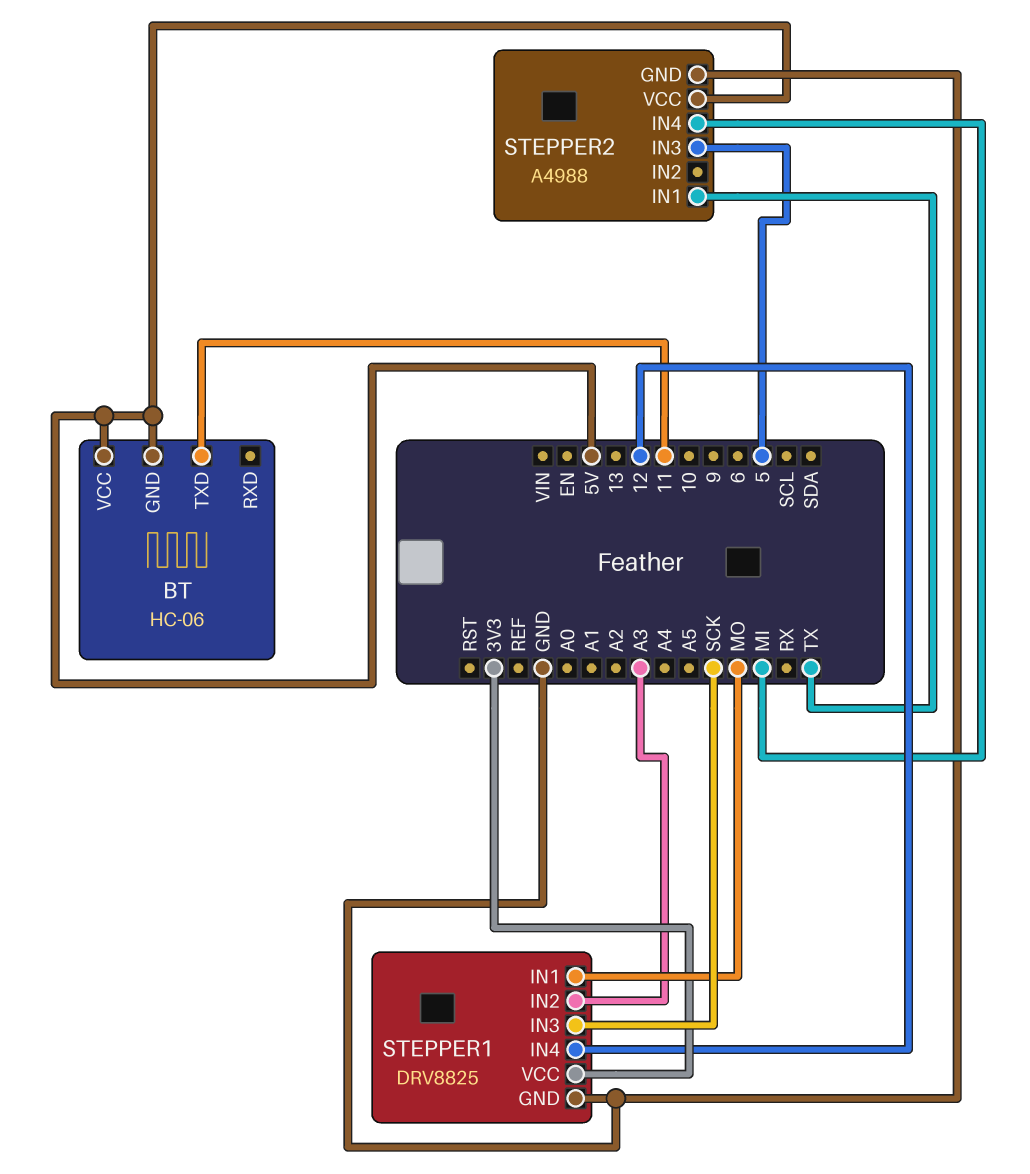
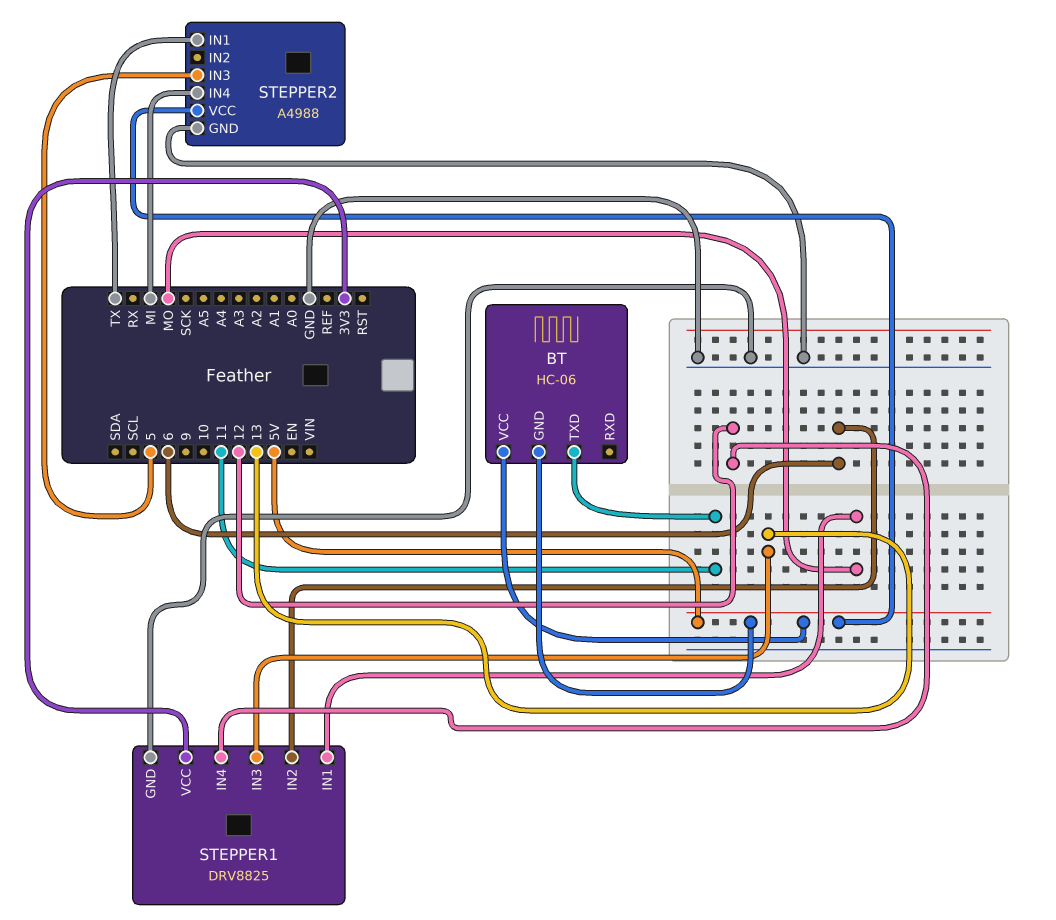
STEPPER1 pin IN2: A3 -> 6
STEPPER1 pin IN3: SCK -> 13

